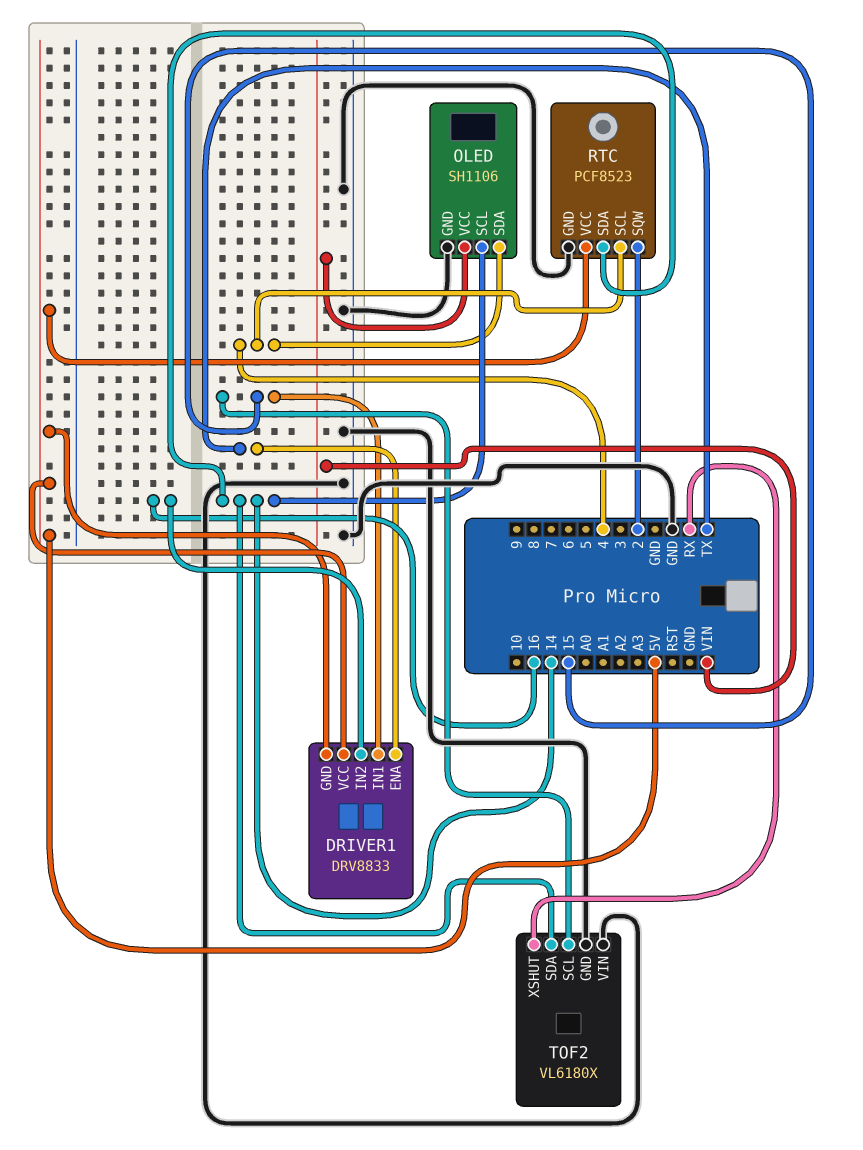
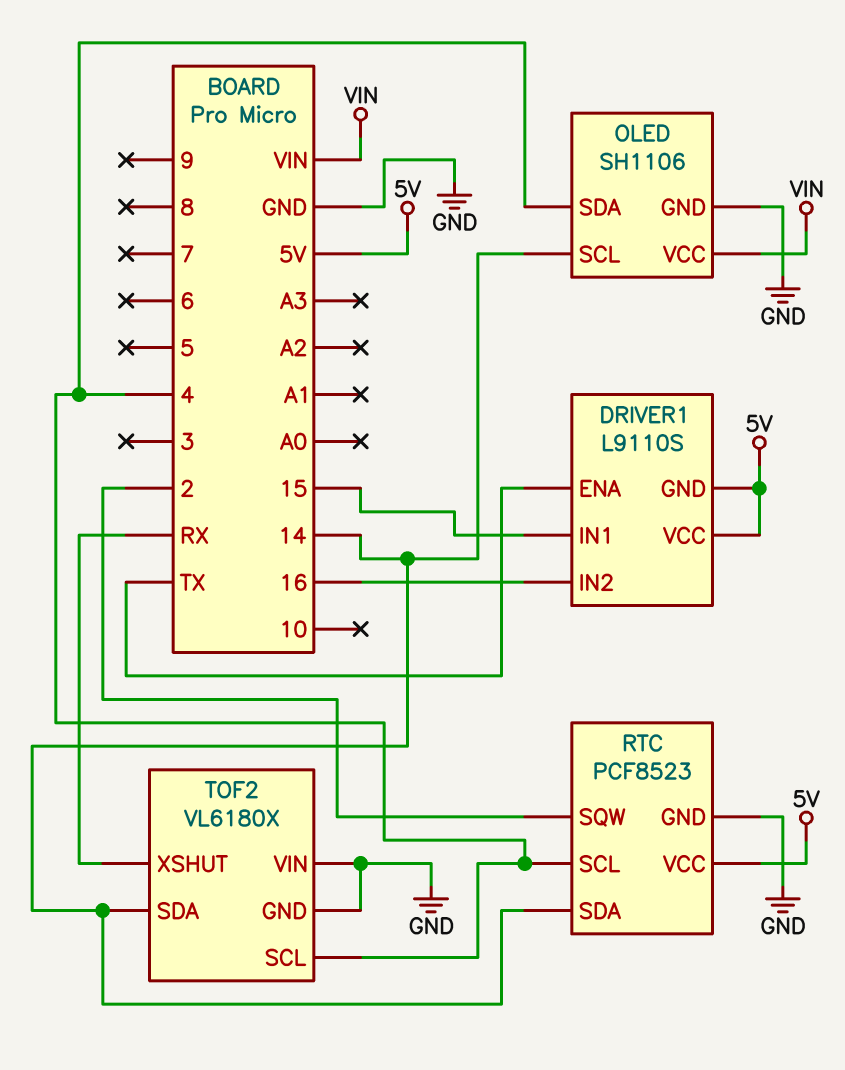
DRIVER1: DRV8833 -> L9110S
TOF2 pin SCL: 15 -> 4

